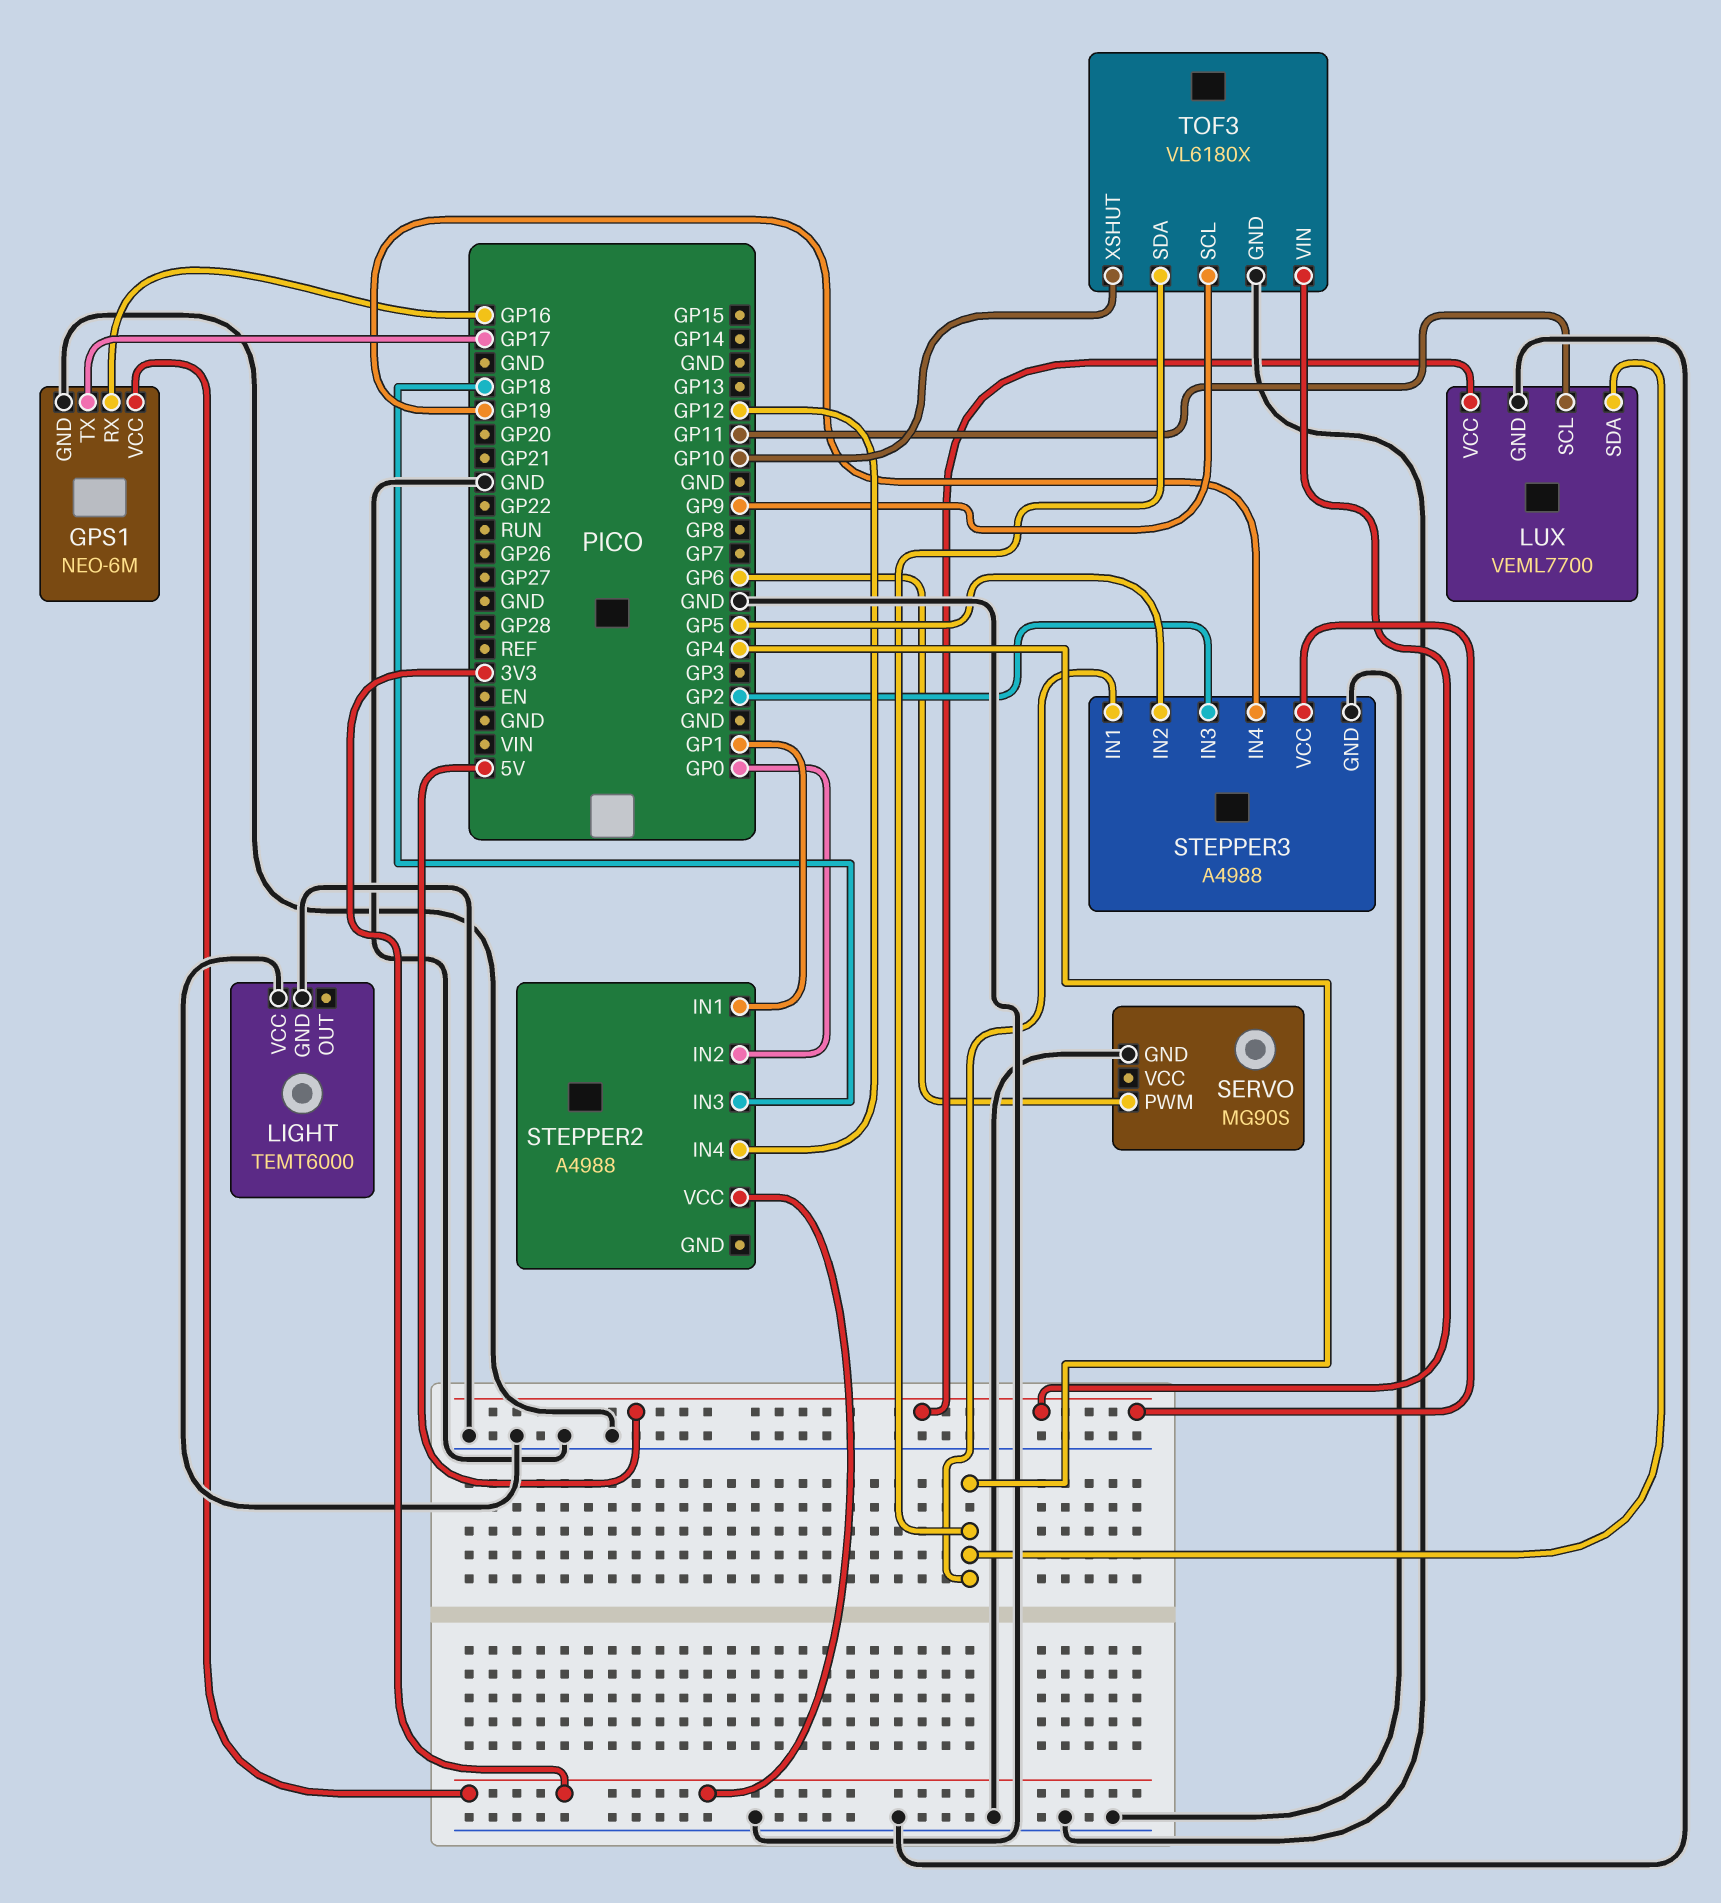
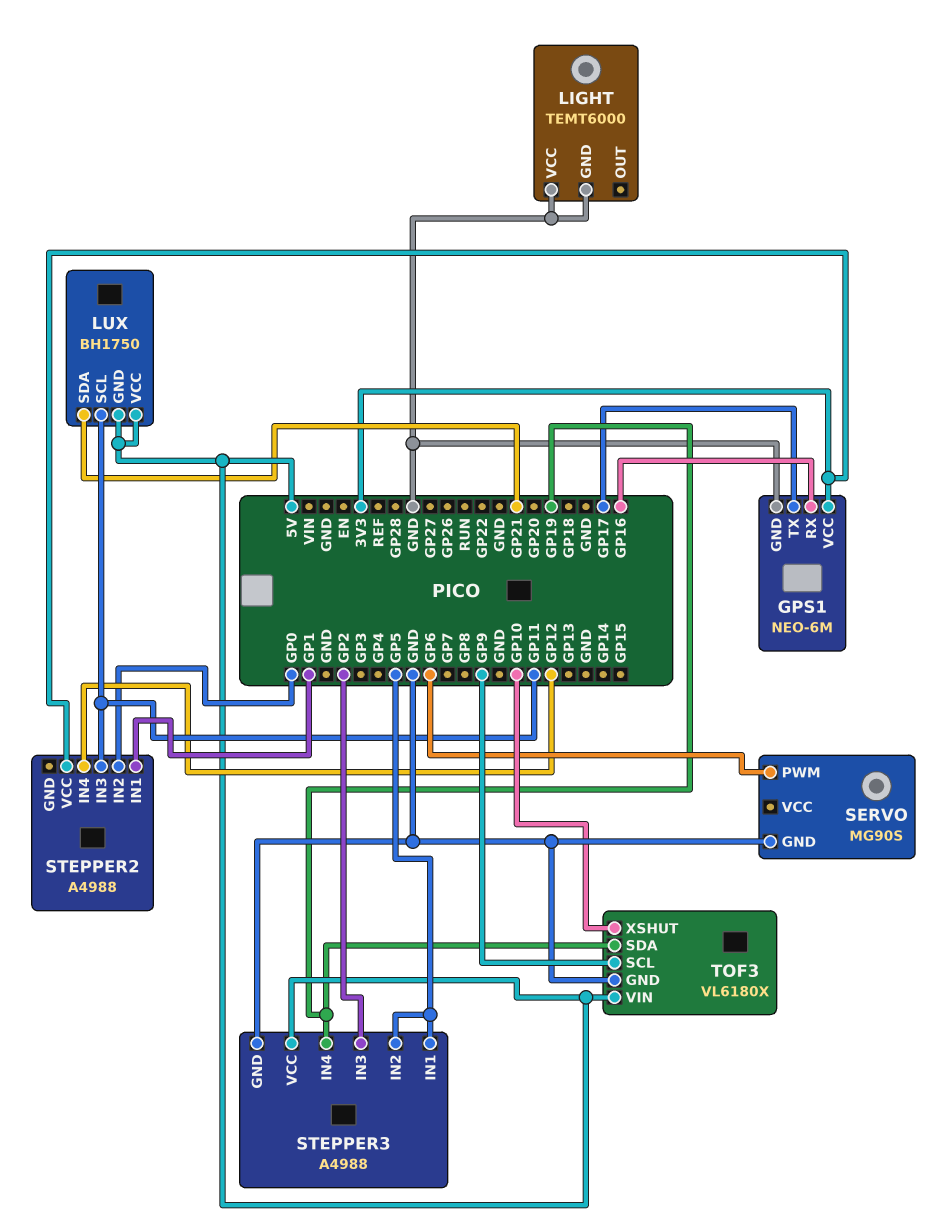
LUX: VEML7700 -> BH1750
LUX pin GND: GND -> 5V
LUX pin SDA: GP4 -> GP21
STEPPER2 pin IN3: GP18 -> GP11
STEPPER3 pin IN1: GP4 -> GP5
TOF3 pin SDA: GP4 -> GP19

